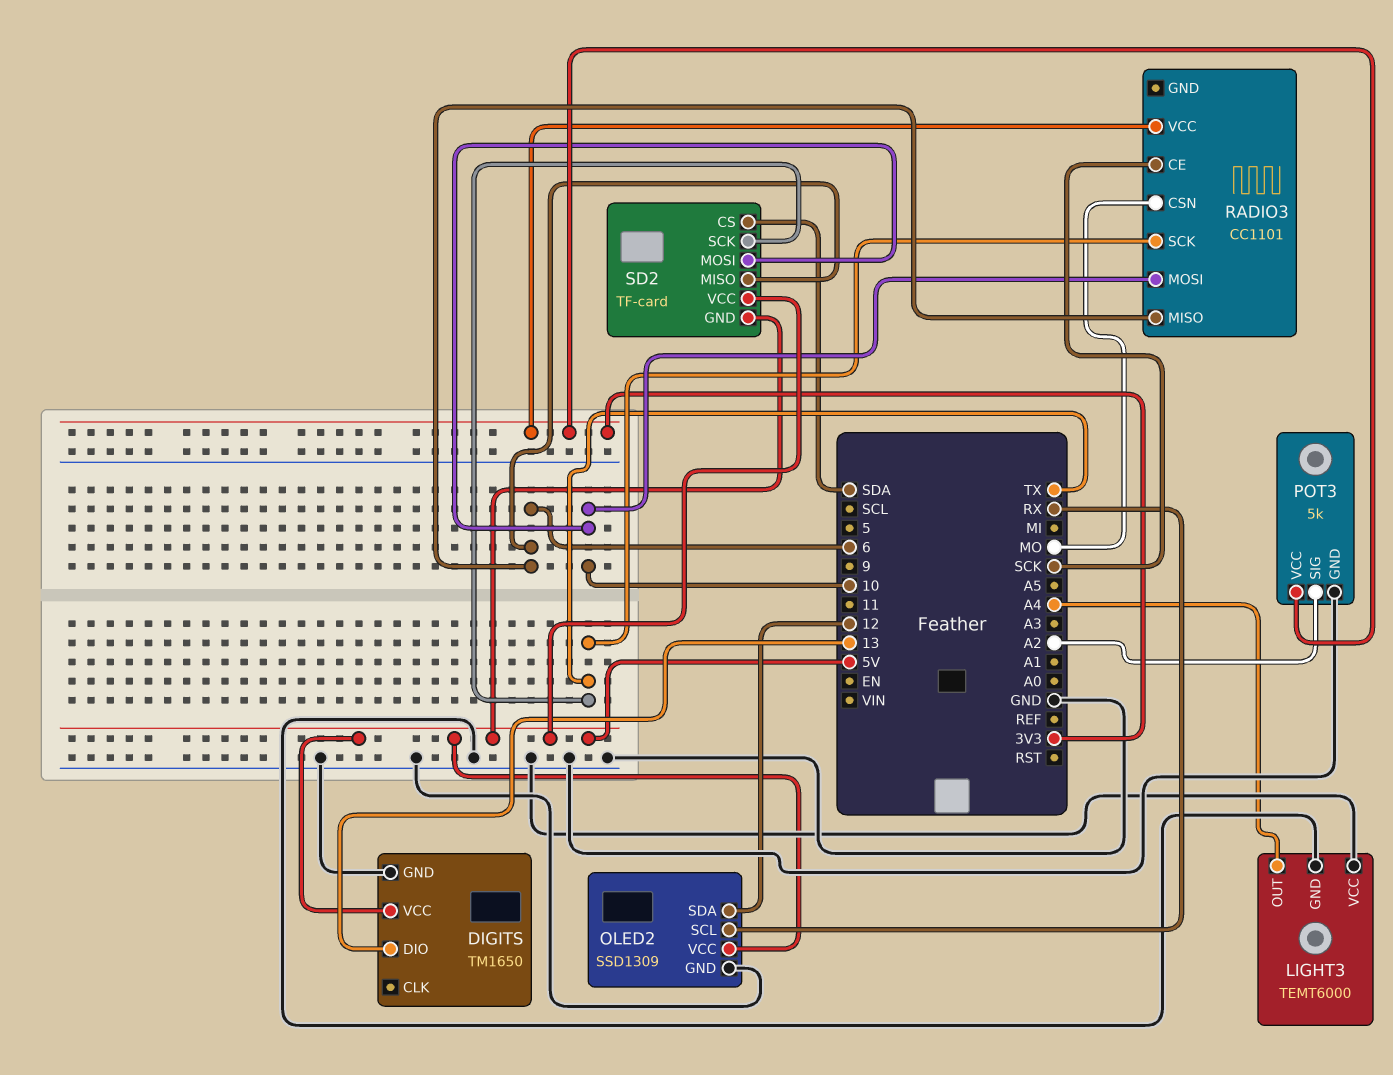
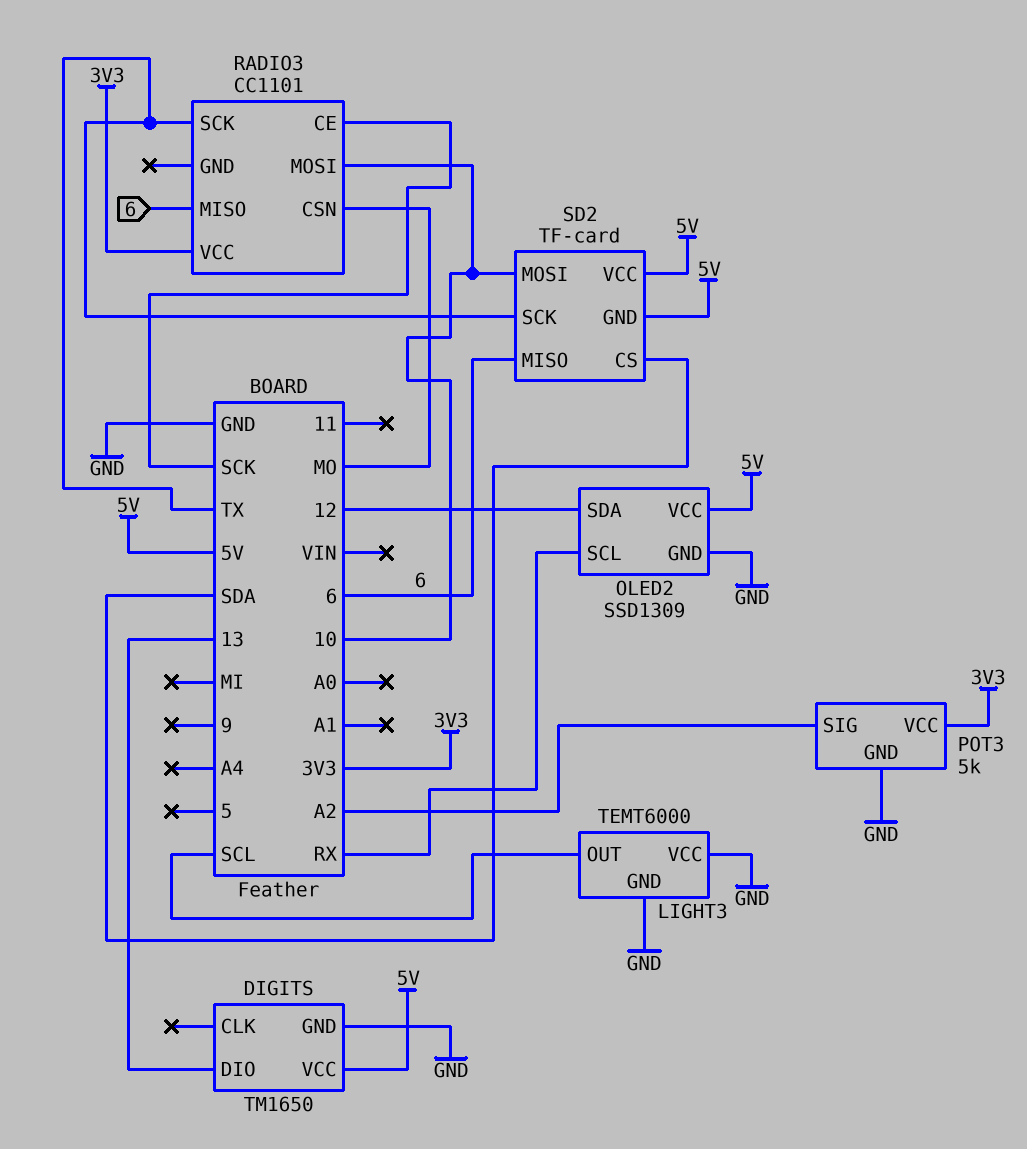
LIGHT3 pin OUT: A4 -> SCL

